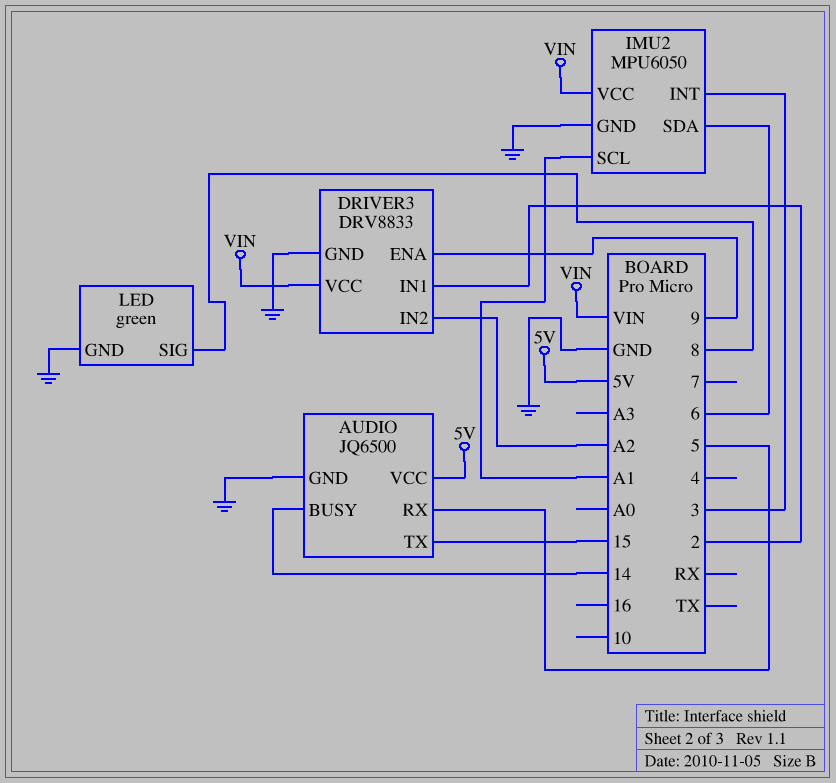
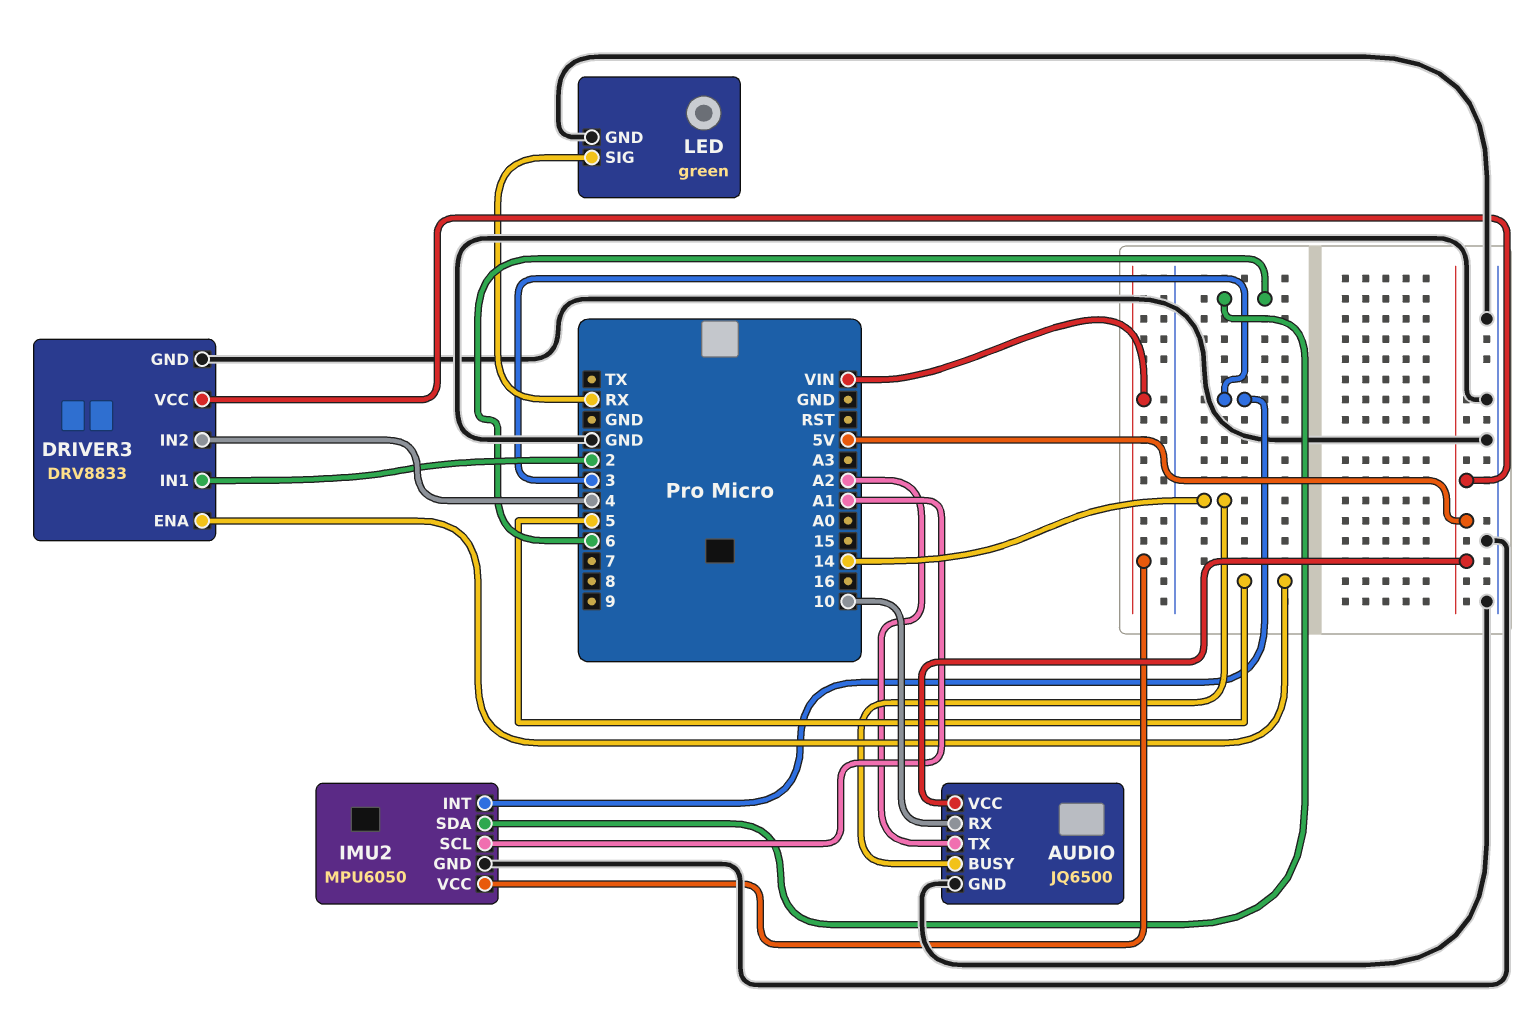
AUDIO pin RX: 5 -> 10
AUDIO pin TX: 15 -> A2
DRIVER3 pin ENA: 9 -> 5
DRIVER3 pin IN2: A2 -> 4
DRIVER3 pin VCC: VIN -> 5V
LED pin SIG: 8 -> RX

